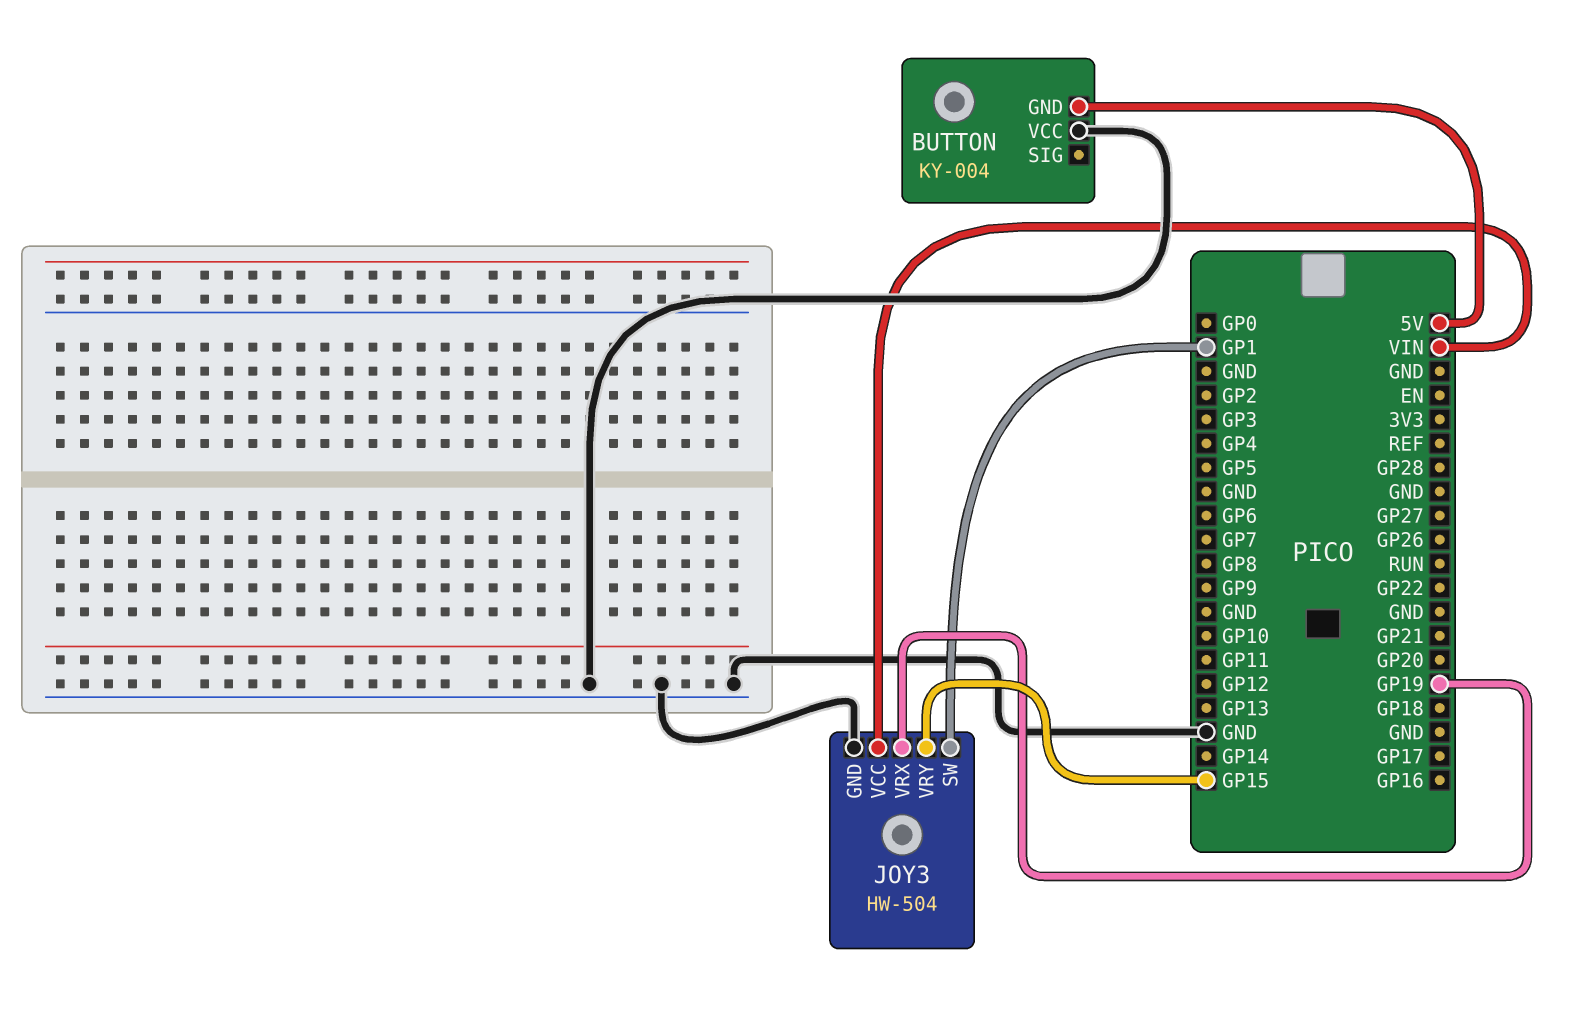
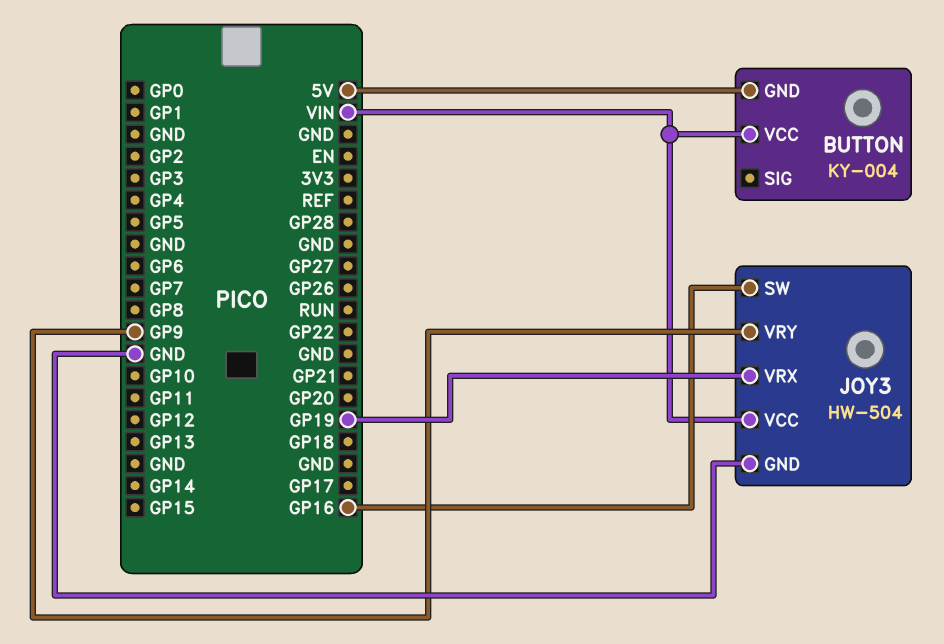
BUTTON pin VCC: GND -> VIN
JOY3 pin SW: GP1 -> GP16
JOY3 pin VRY: GP15 -> GP9

